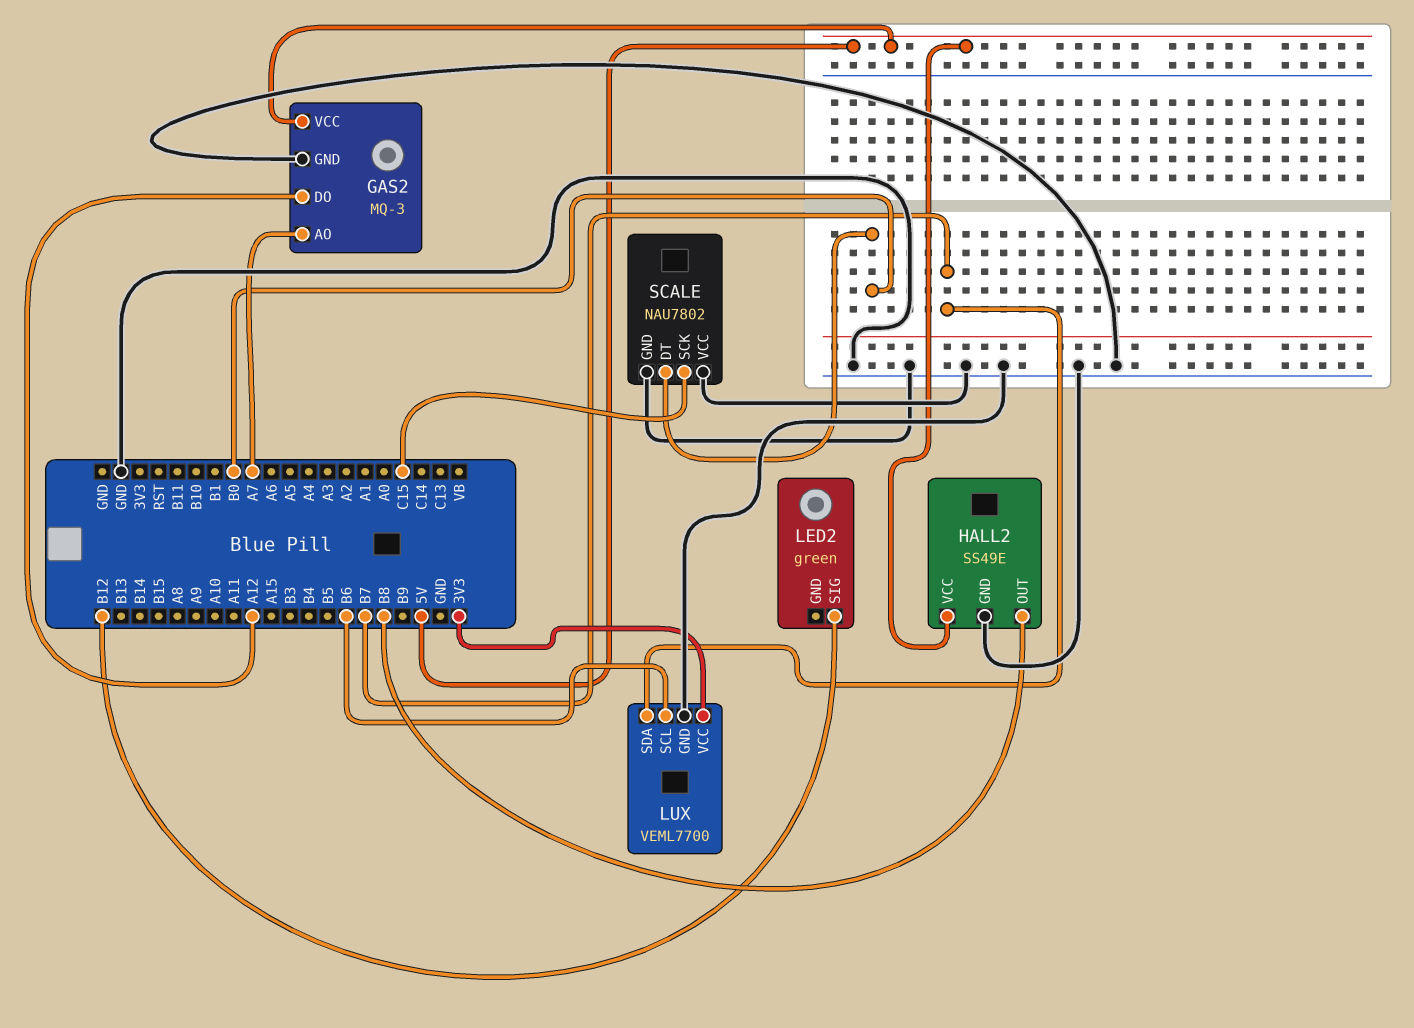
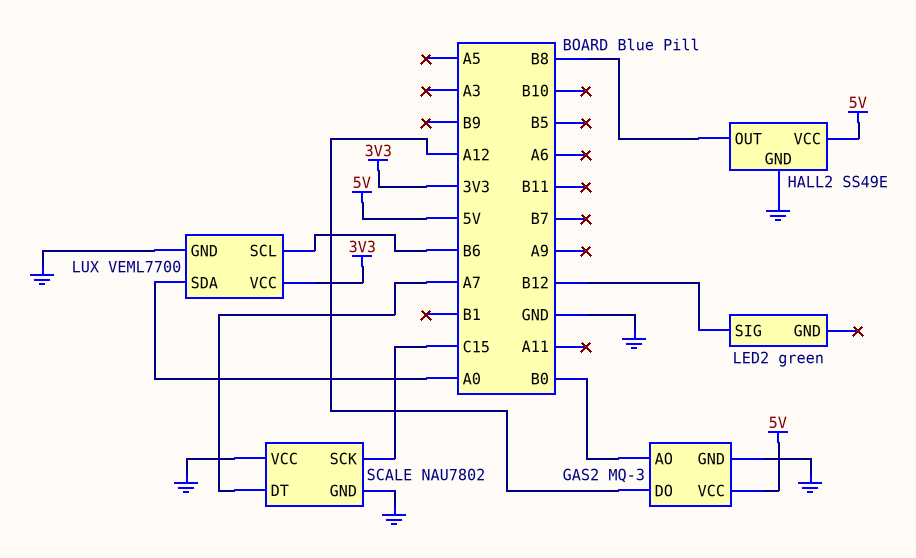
GAS2 pin AO: A7 -> B0
LUX pin SDA: B7 -> A0
SCALE pin DT: B0 -> A7

